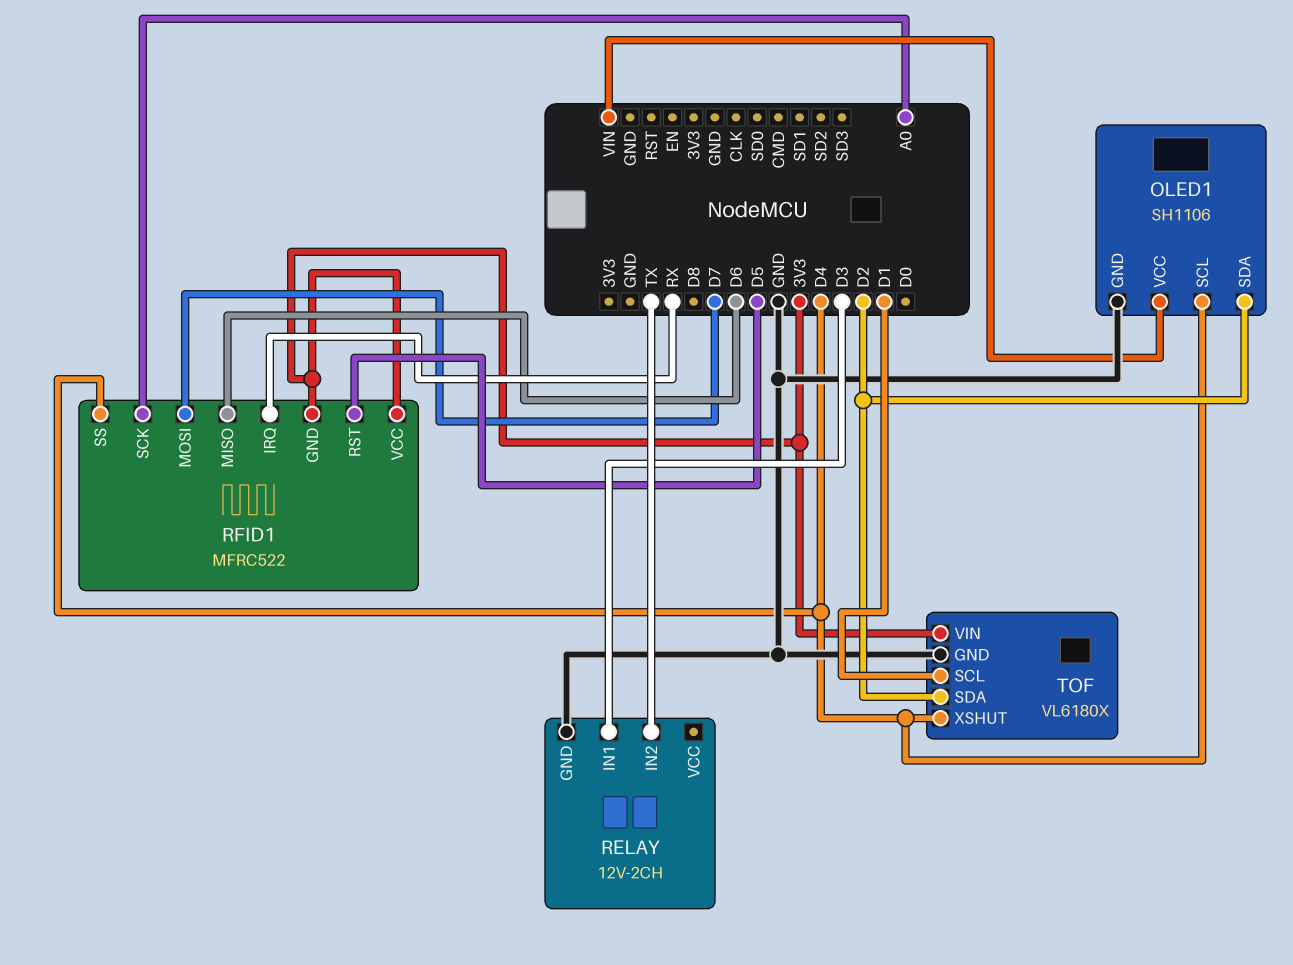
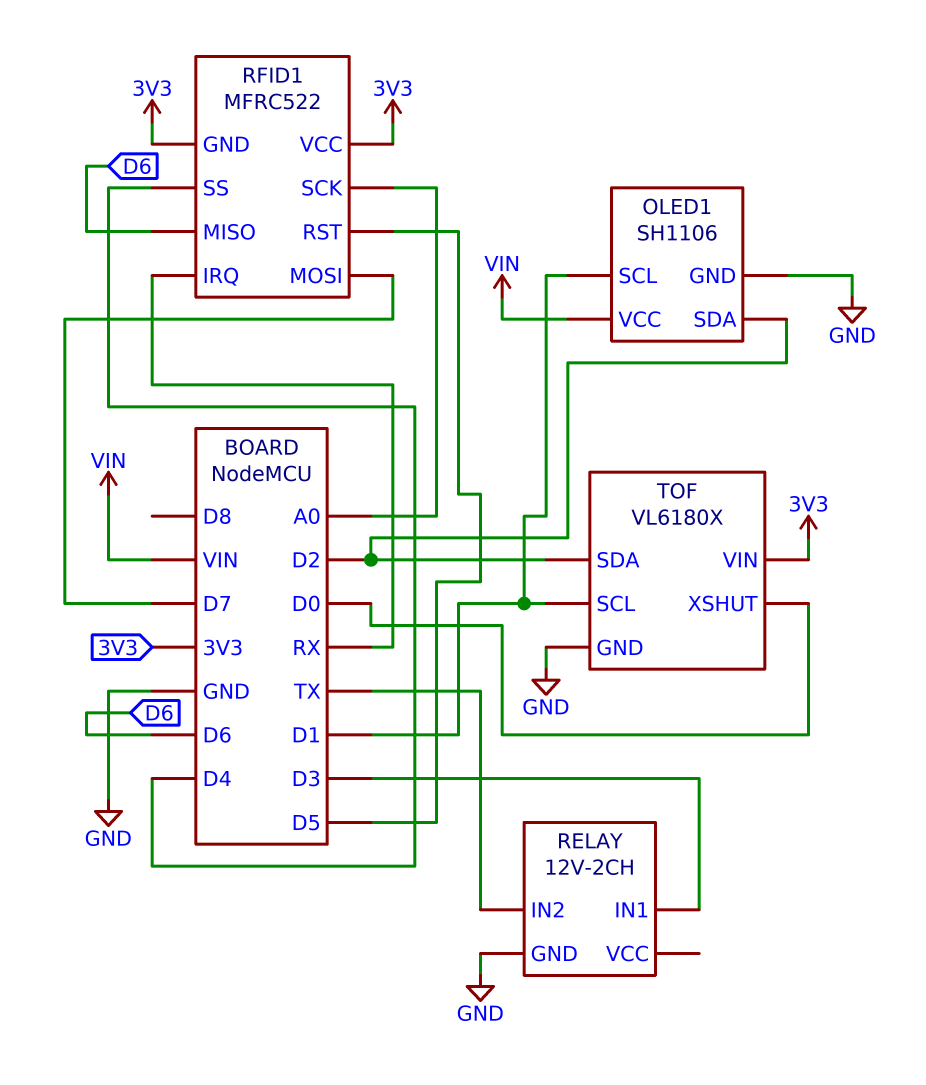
OLED1 pin SCL: D4 -> D1
TOF pin XSHUT: D4 -> D0

